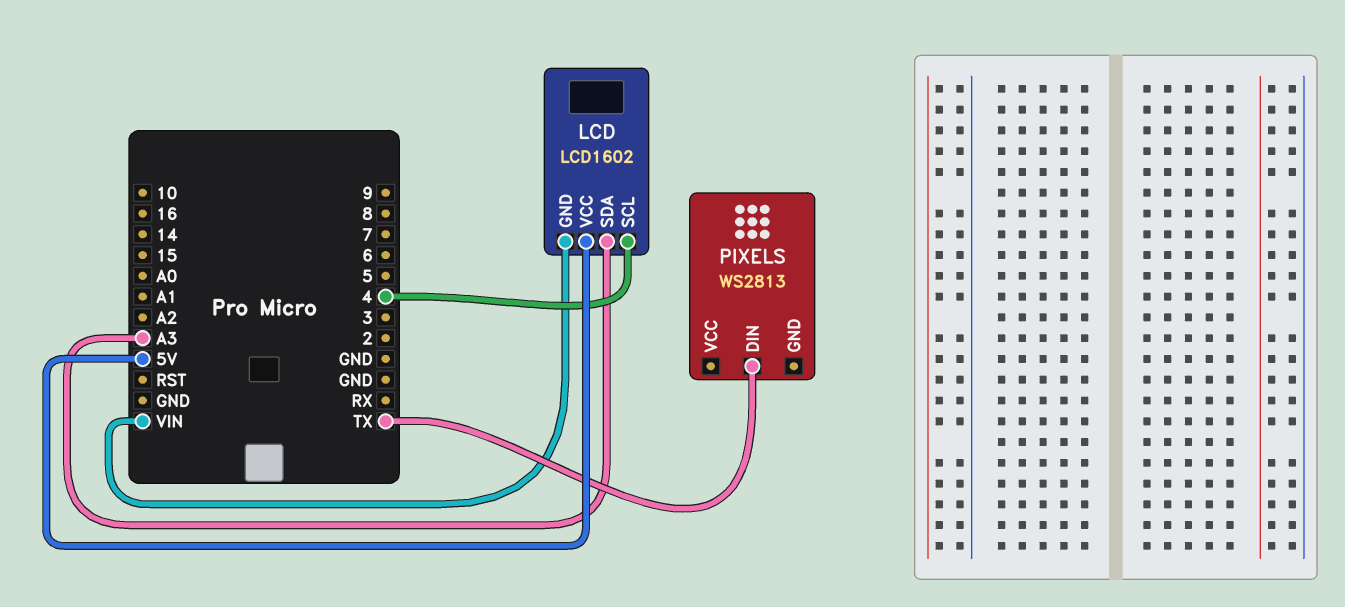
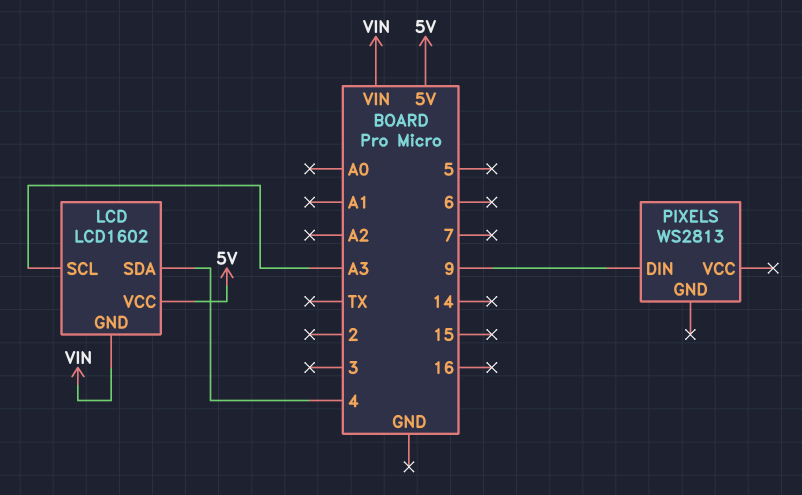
LCD pin SCL: 4 -> A3
LCD pin SDA: A3 -> 4
PIXELS pin DIN: TX -> 9

